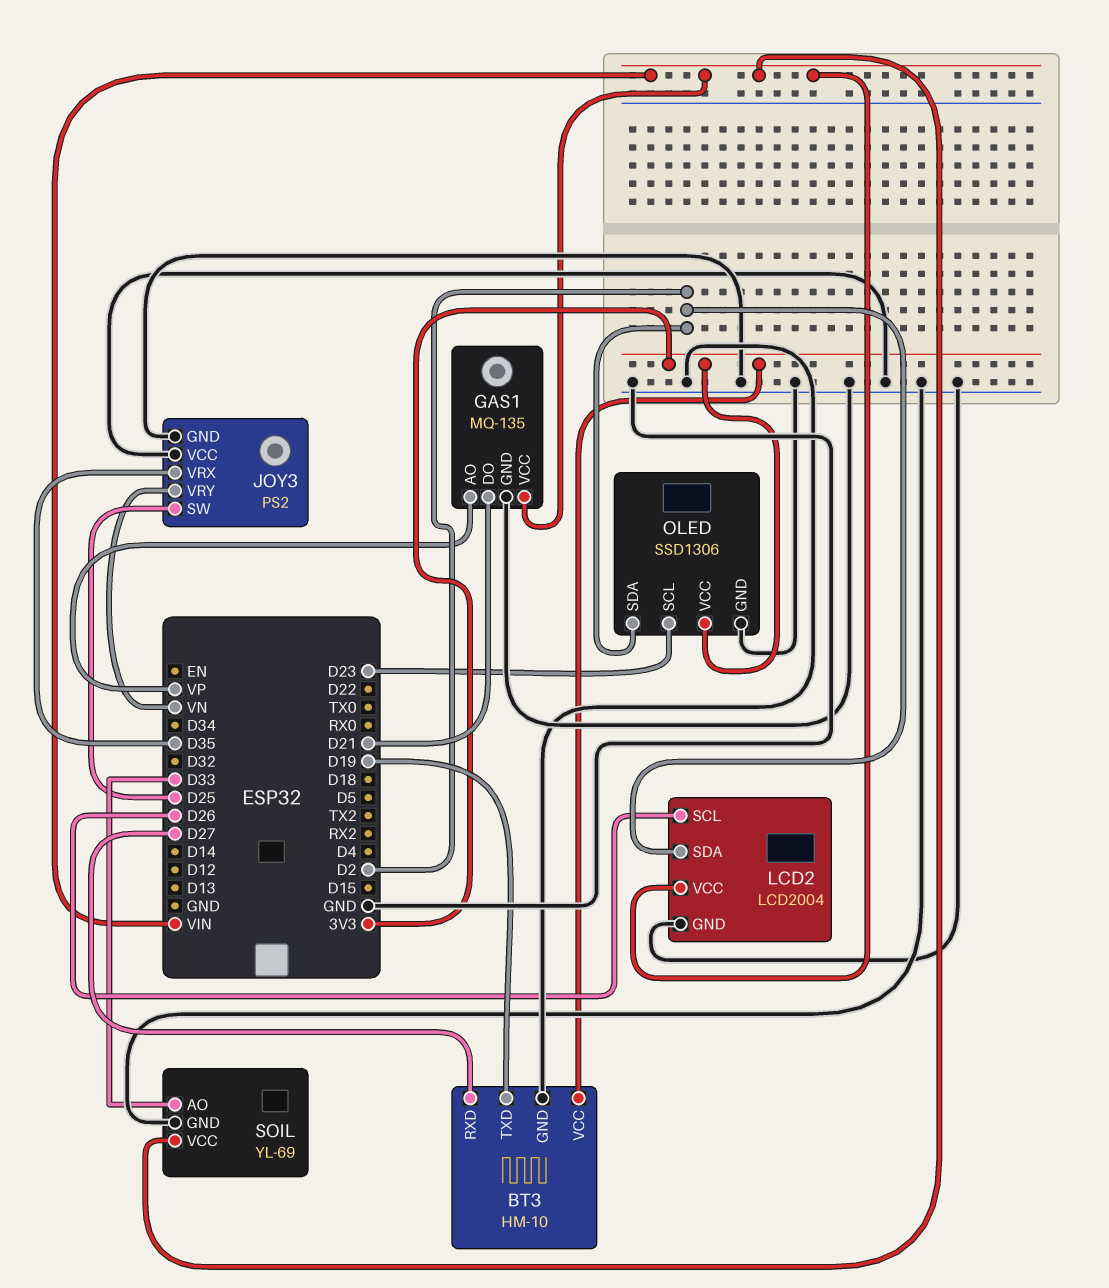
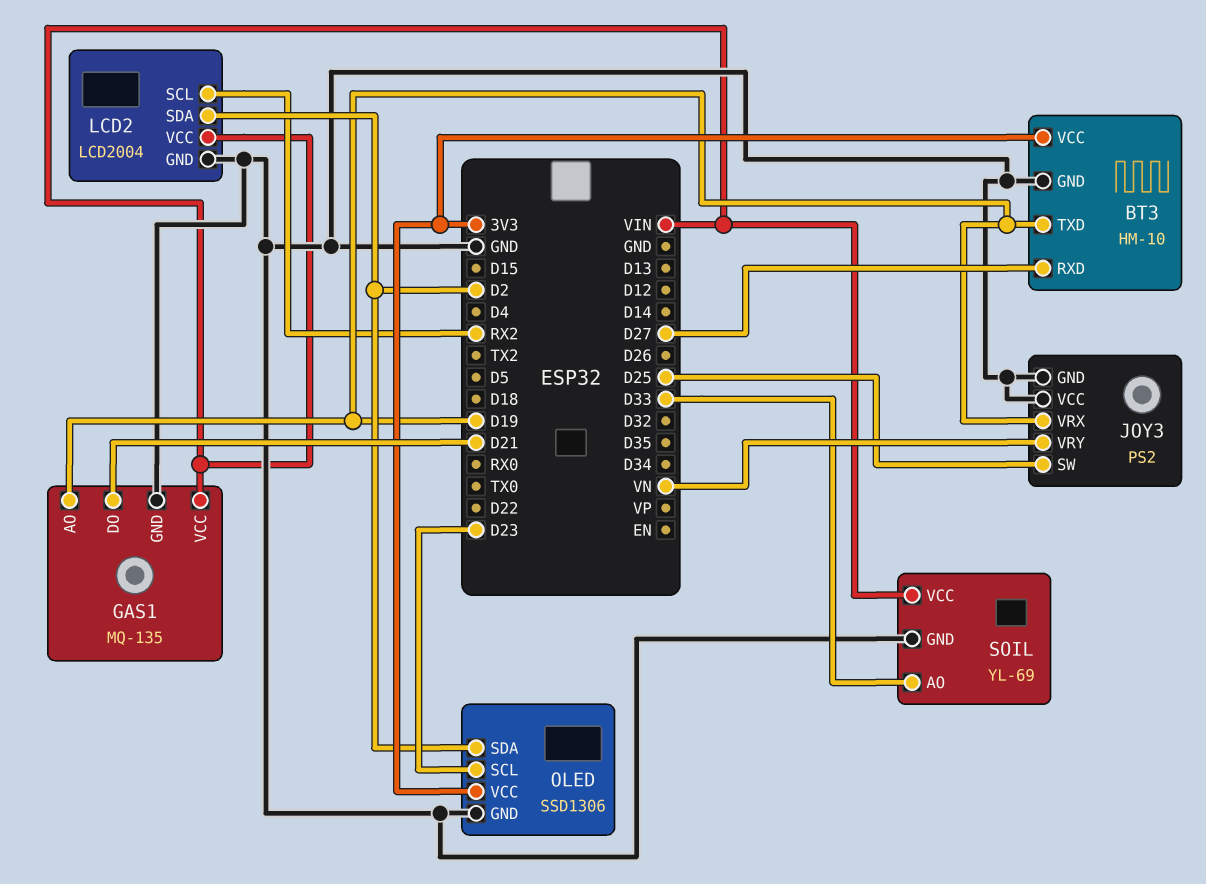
GAS1 pin AO: VP -> D19
JOY3 pin VRX: D35 -> D19
LCD2 pin SCL: D26 -> RX2

